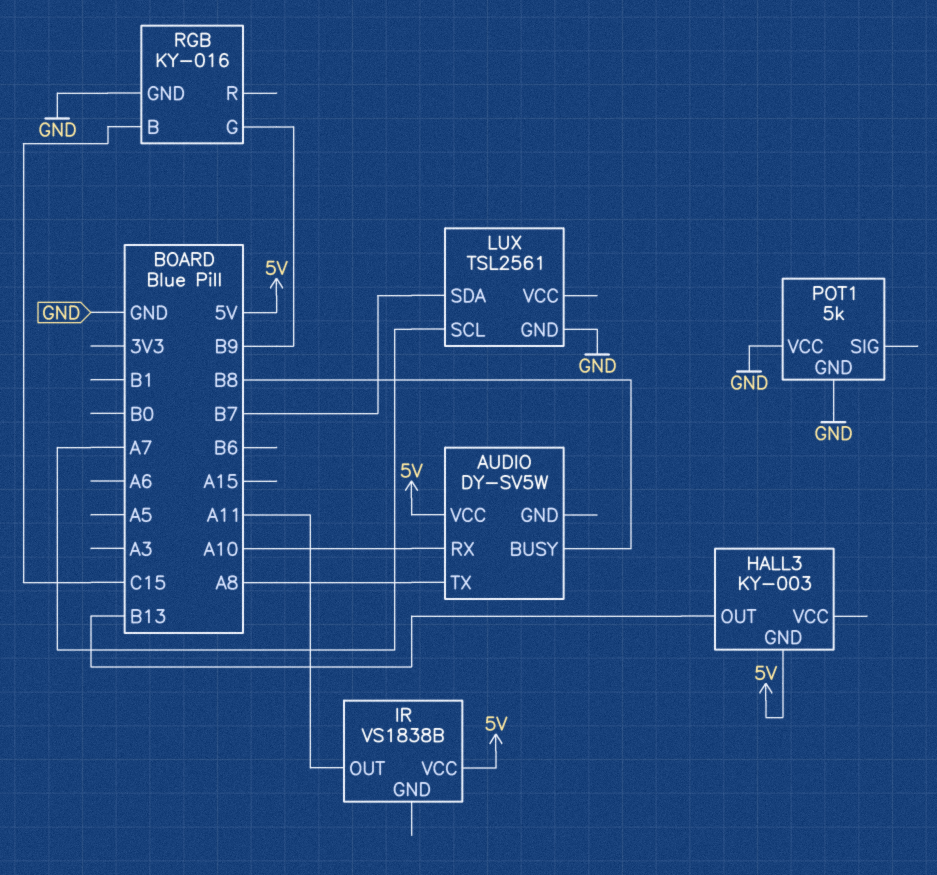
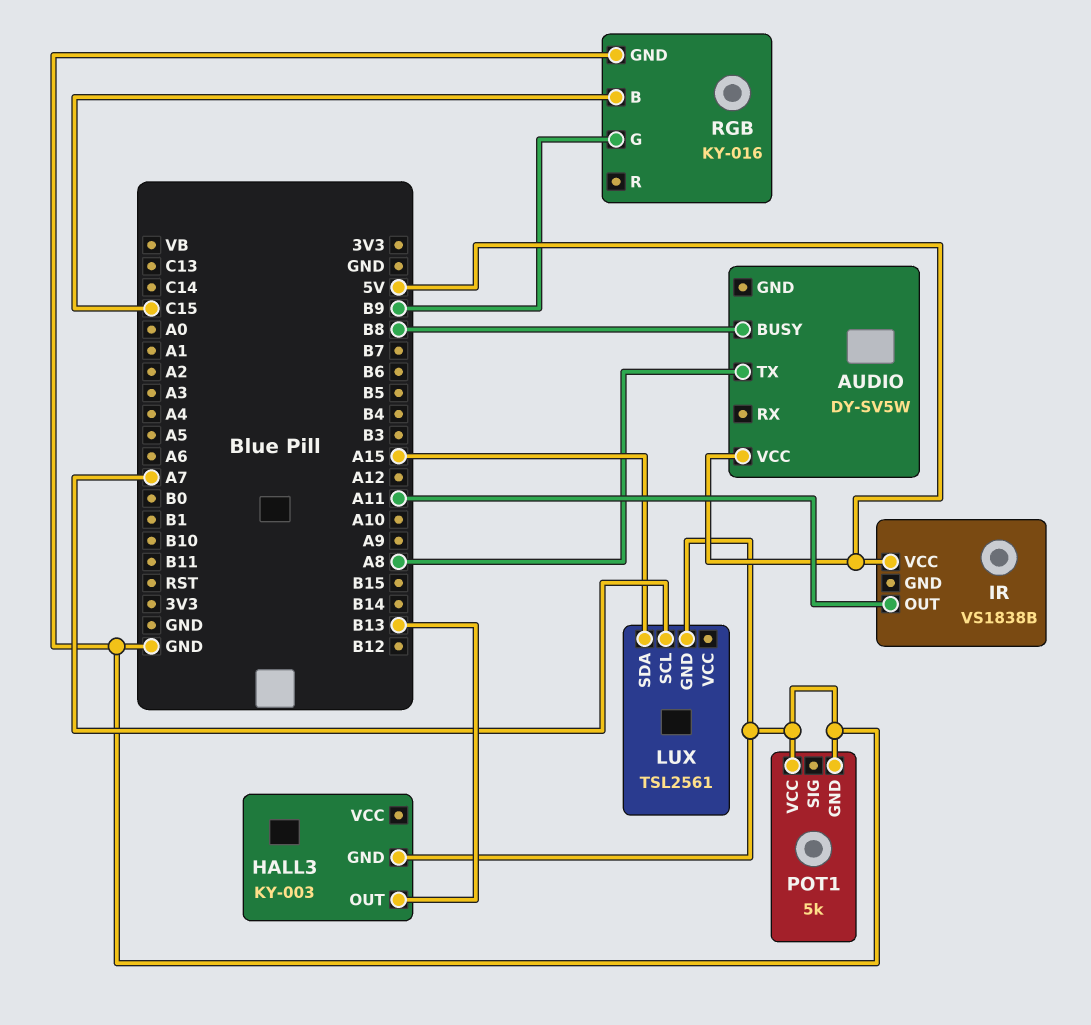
AUDIO pin RX: A10 -> none
HALL3 pin GND: 5V -> GND
LUX pin SDA: B7 -> A15

